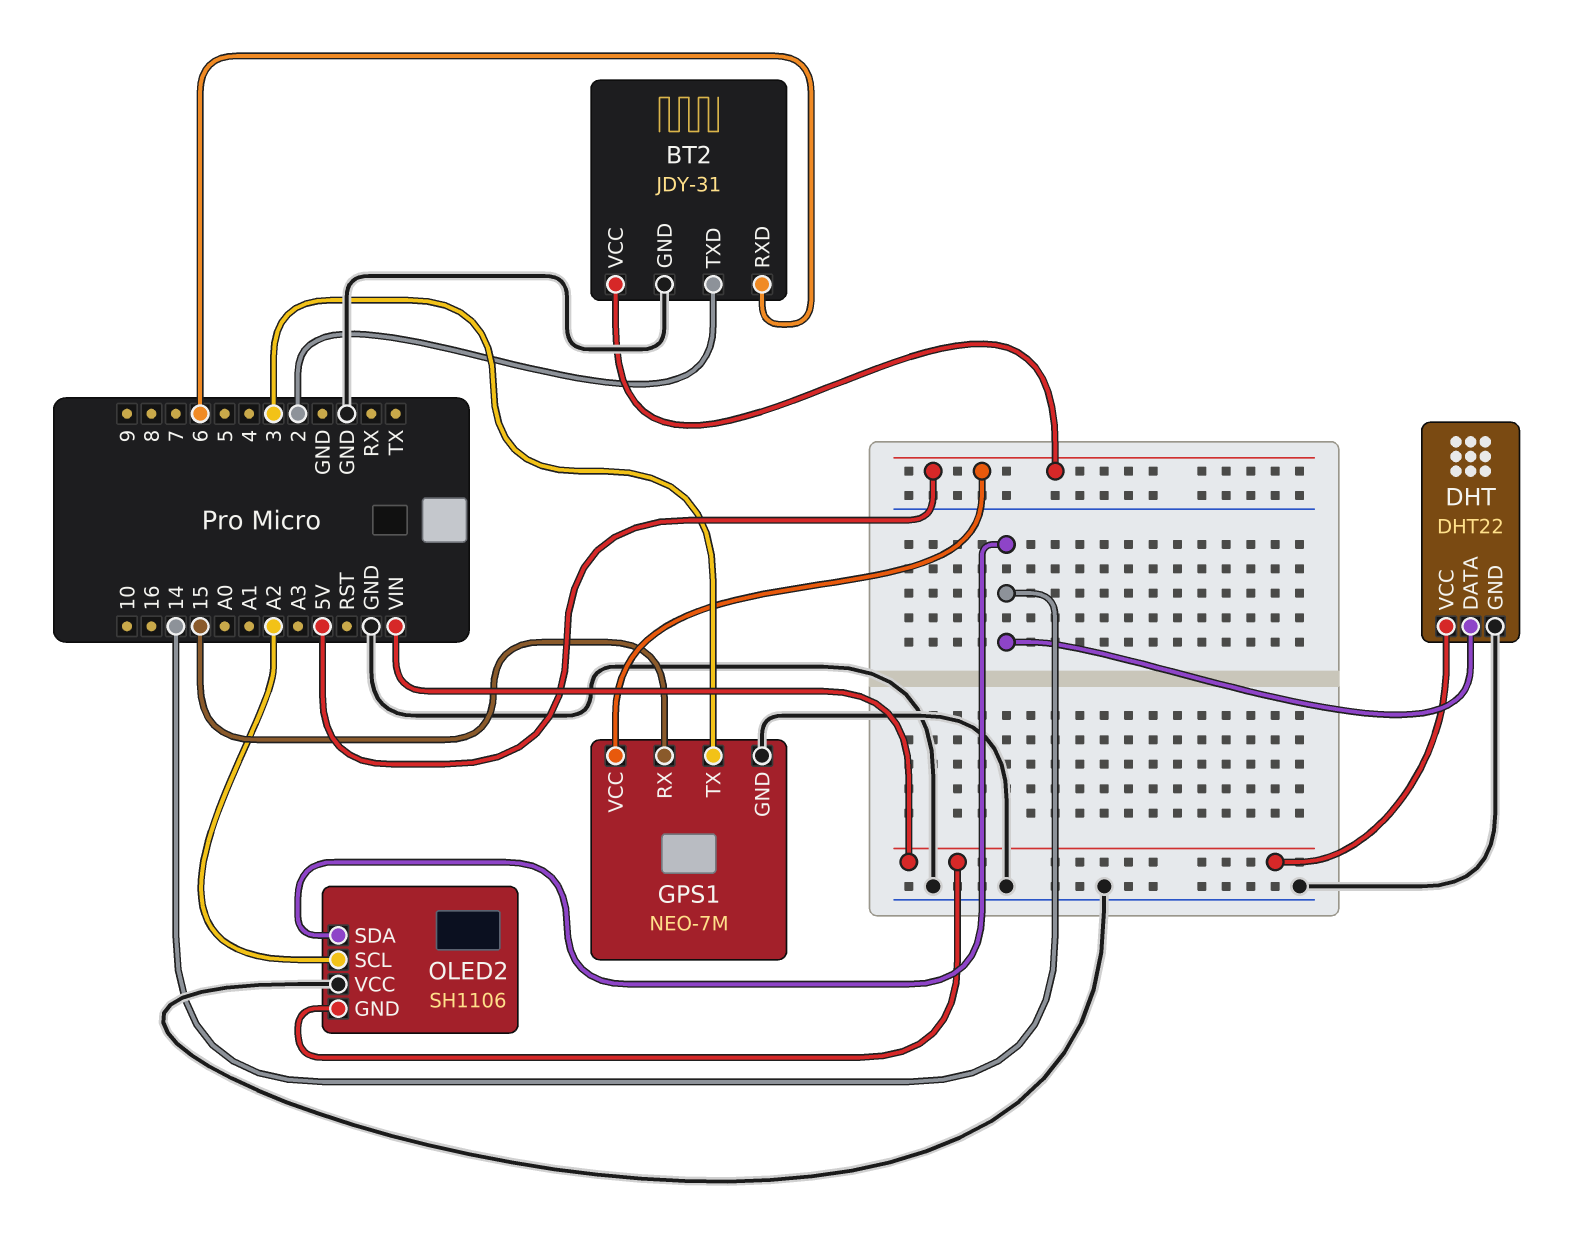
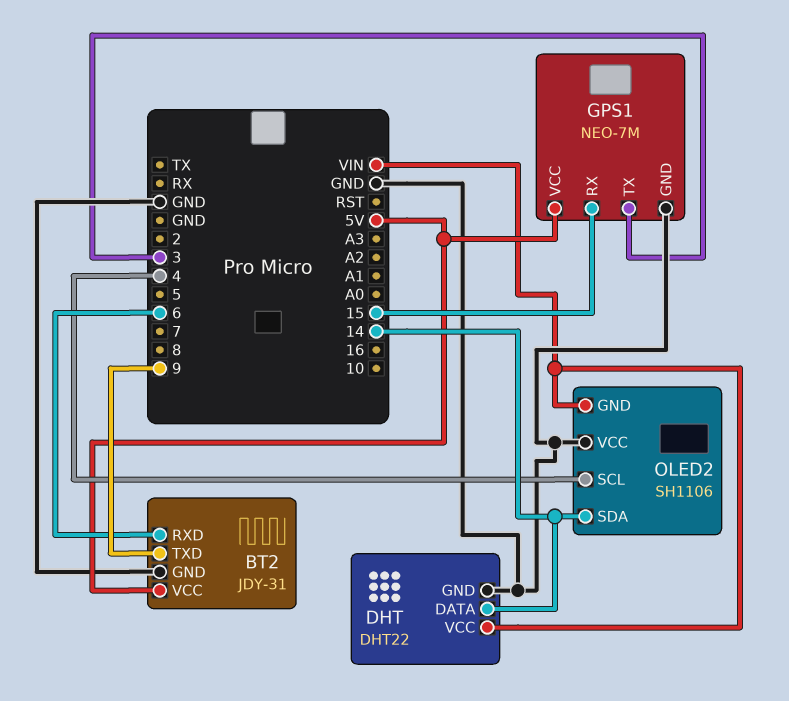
BT2 pin TXD: 2 -> 9
OLED2 pin SCL: A2 -> 4

